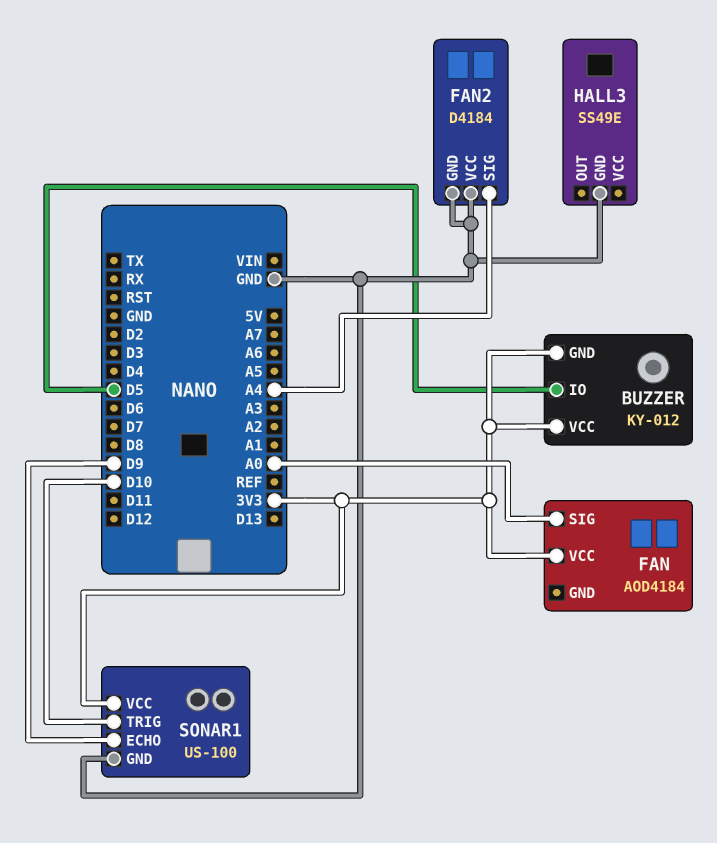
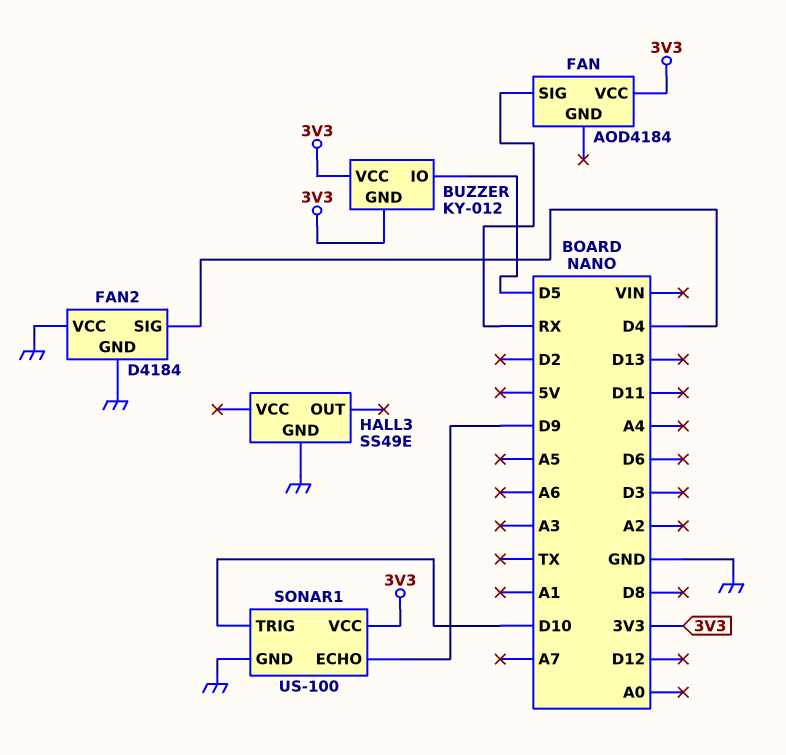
FAN pin SIG: A0 -> RX
FAN2 pin SIG: A4 -> D4

